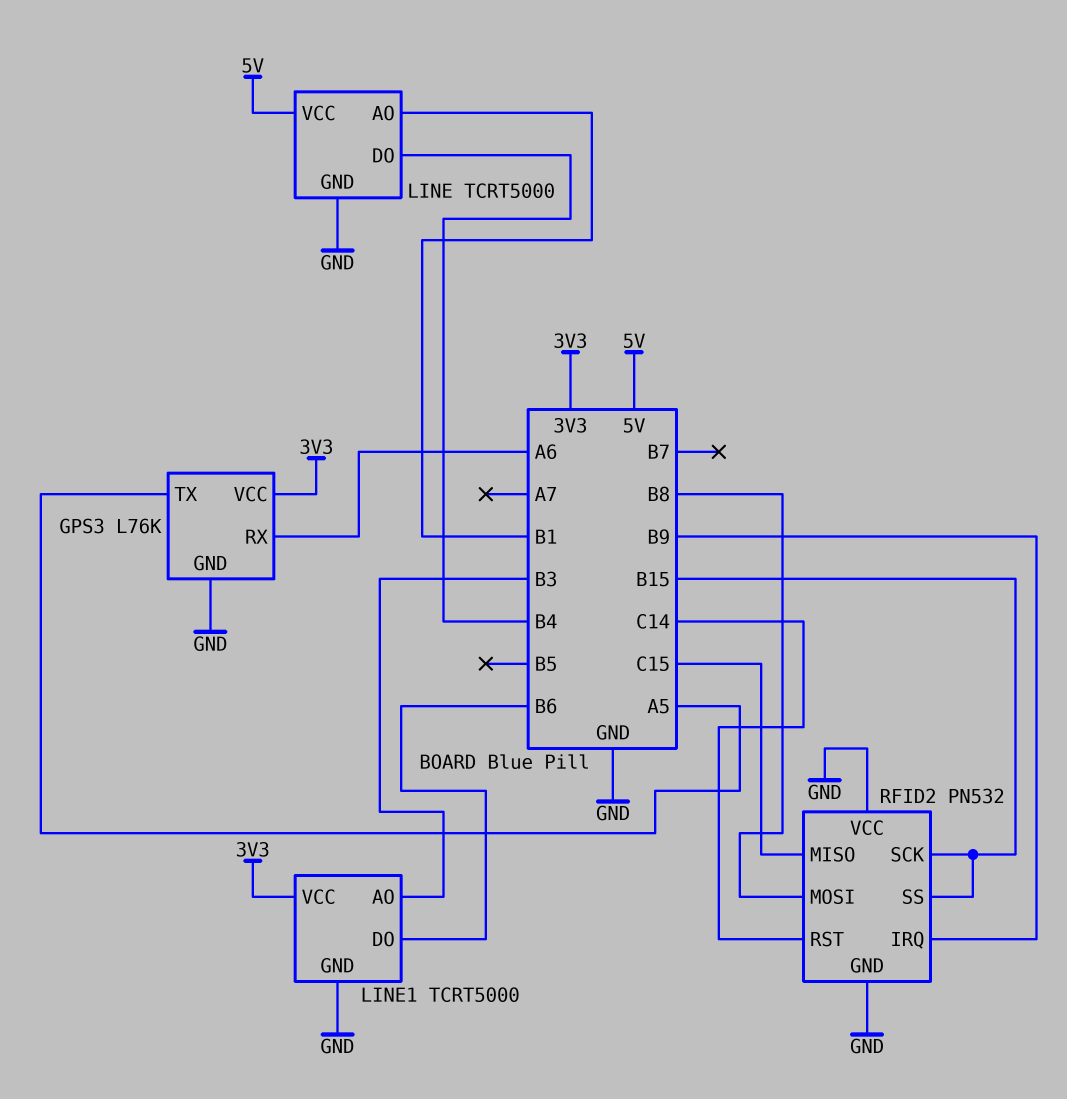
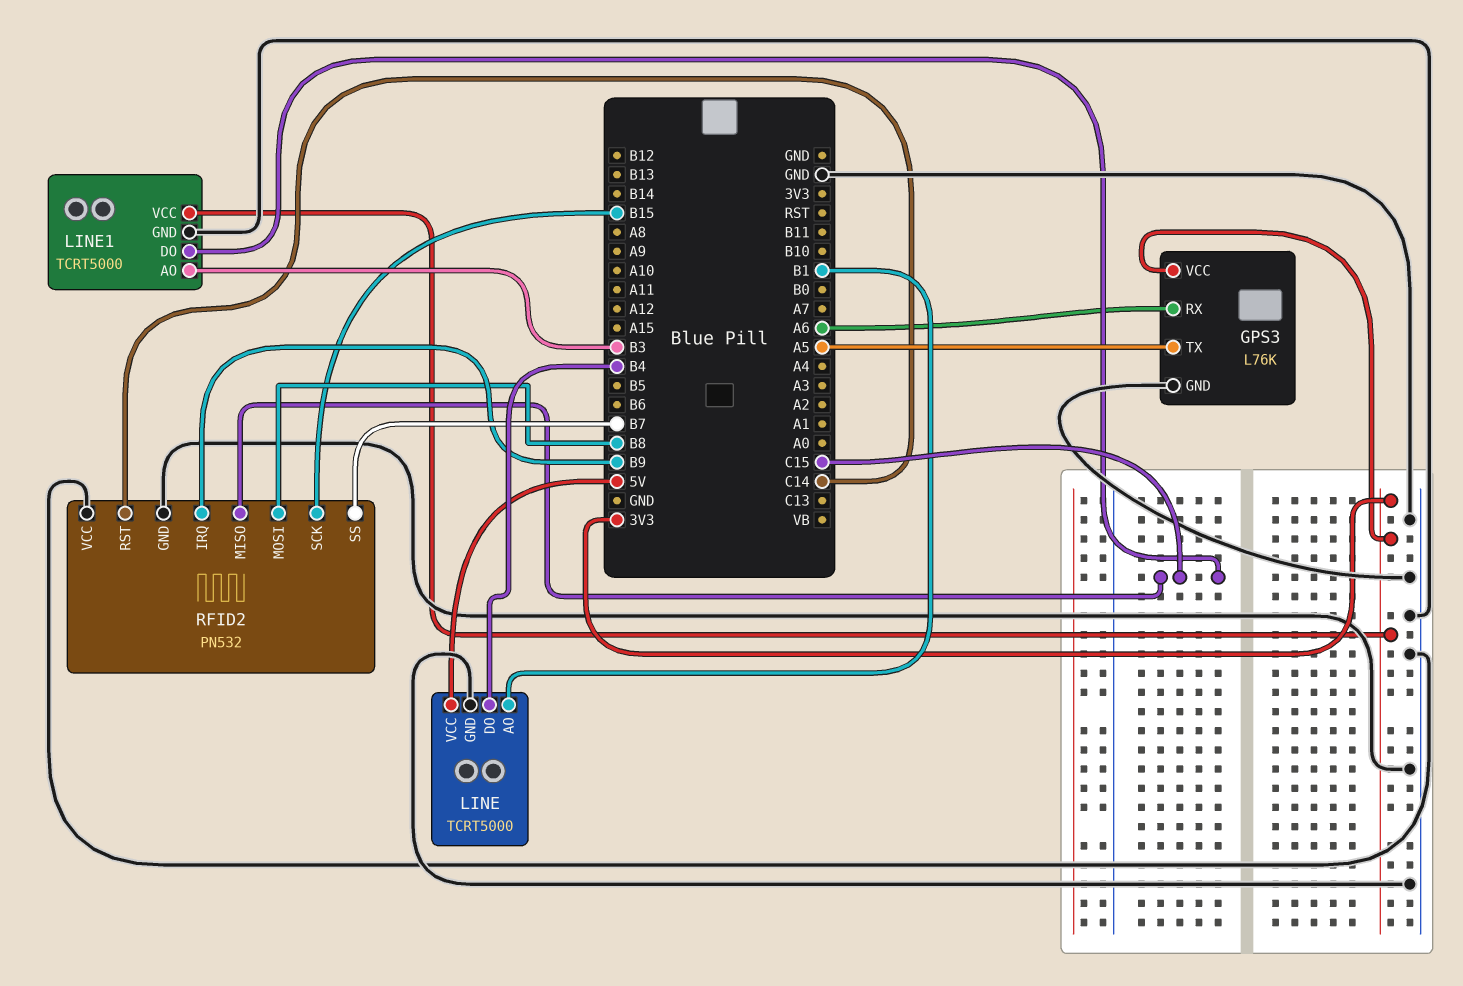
LINE1 pin DO: B6 -> C15
RFID2 pin SS: B15 -> B7

